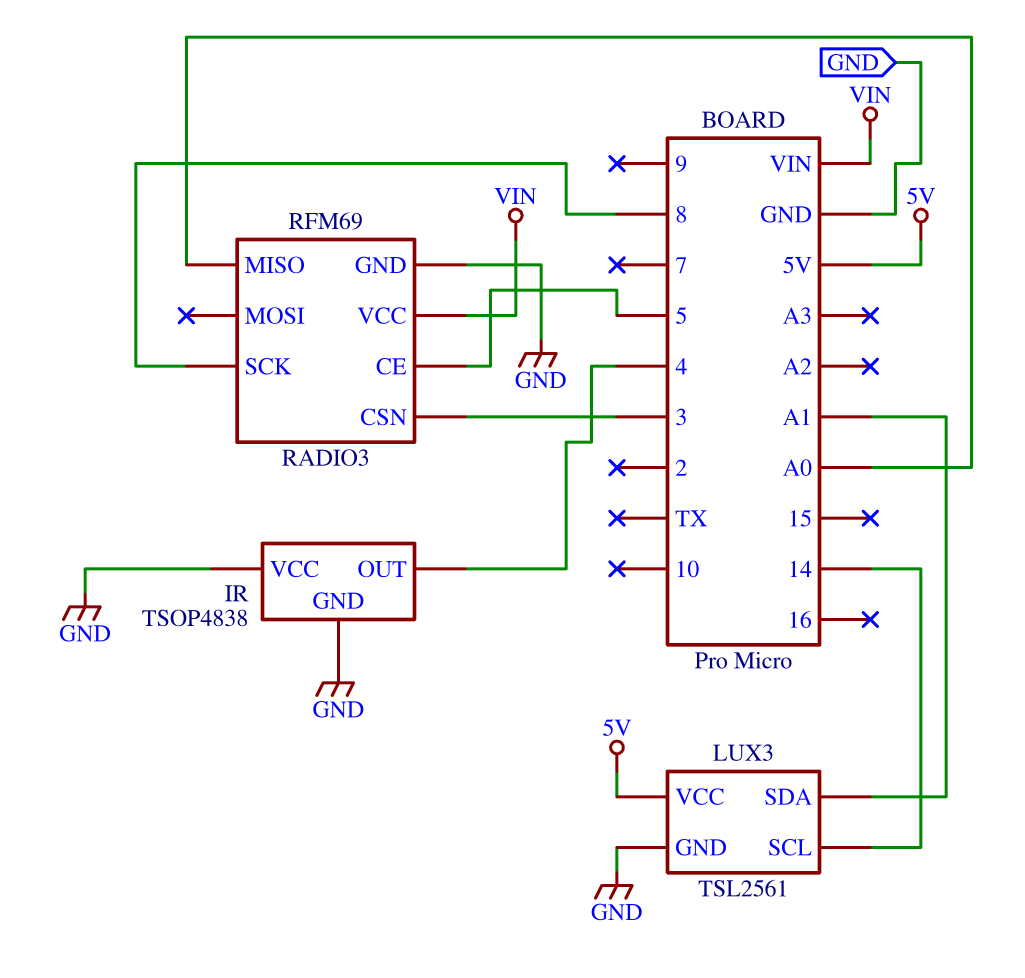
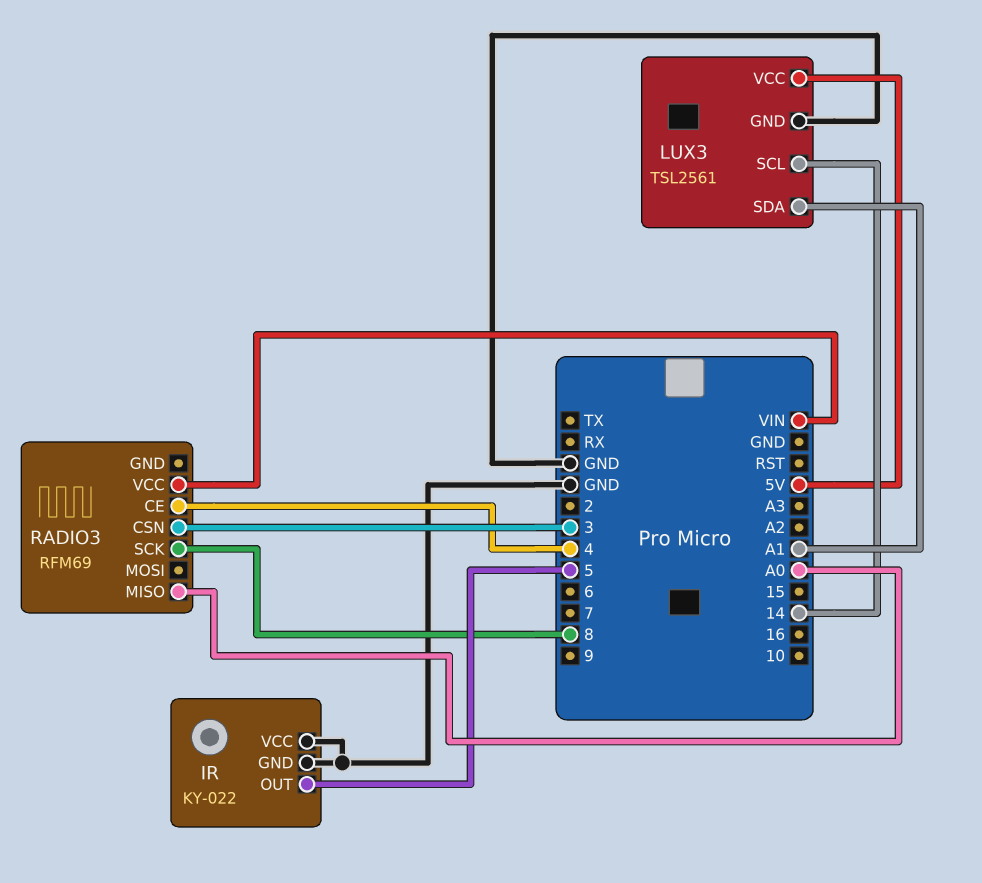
IR: TSOP4838 -> KY-022
IR pin OUT: 4 -> 5
RADIO3 pin CE: 5 -> 4
RADIO3 pin GND: GND -> none

